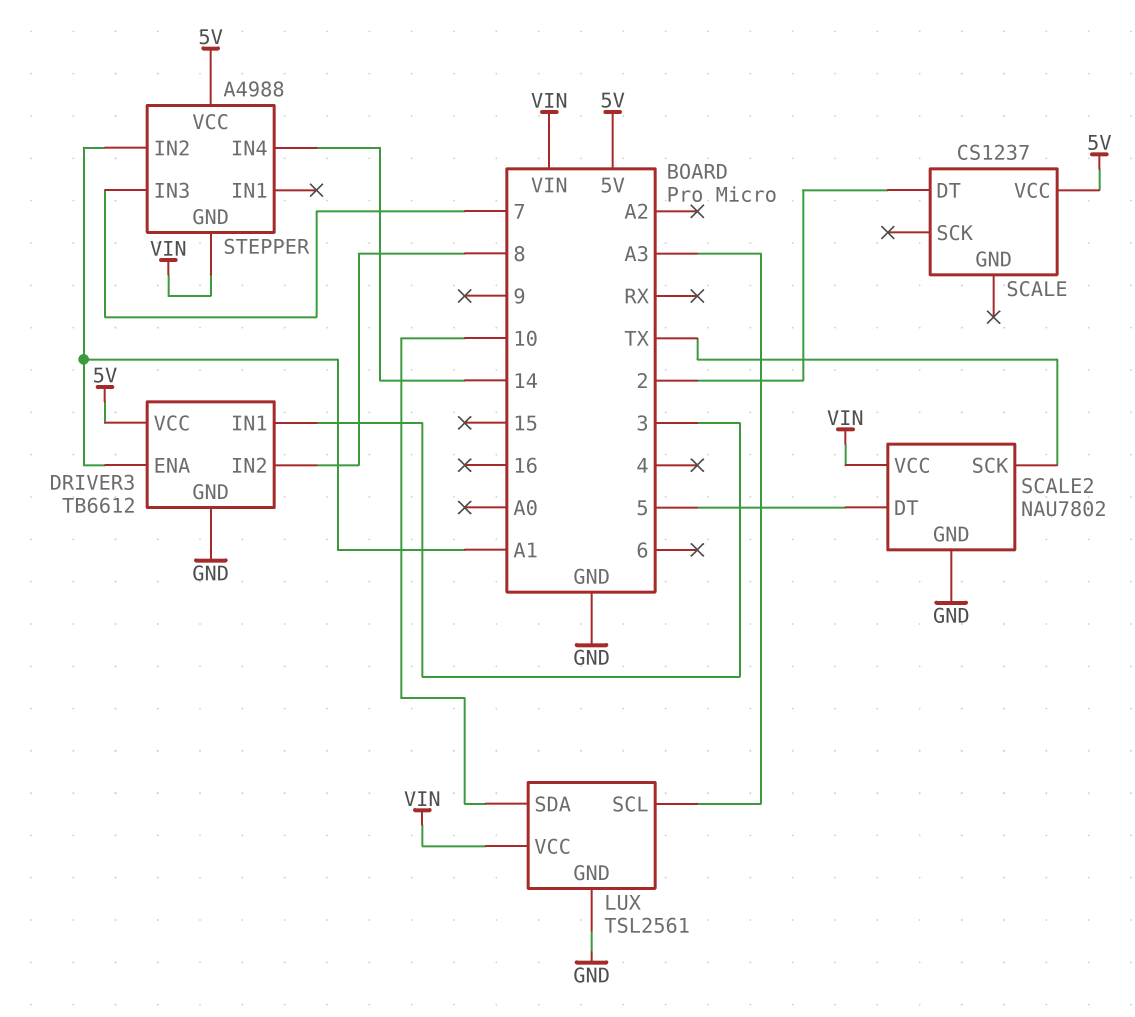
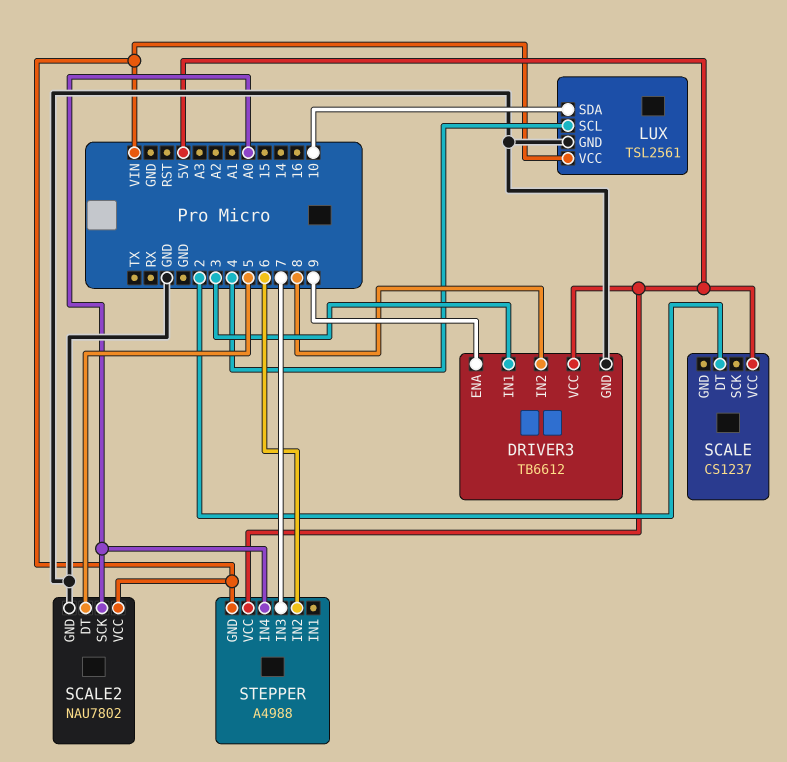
DRIVER3 pin ENA: A1 -> 9
LUX pin SCL: A3 -> 4
SCALE2 pin SCK: TX -> A0
STEPPER pin IN2: A1 -> 6
STEPPER pin IN4: 14 -> A0

